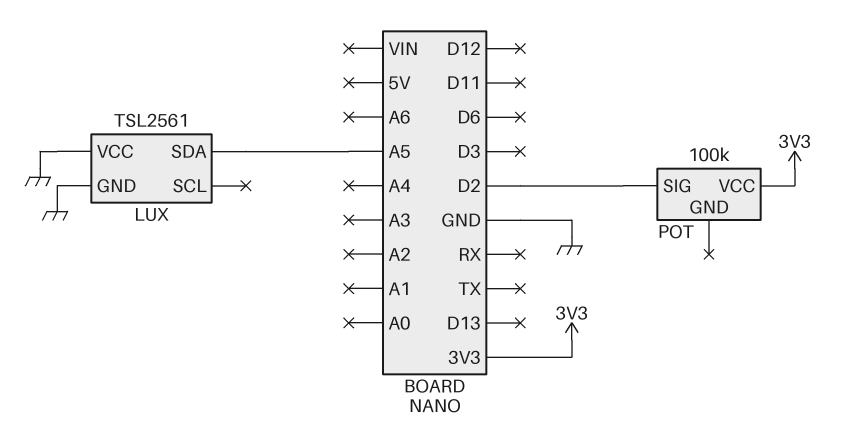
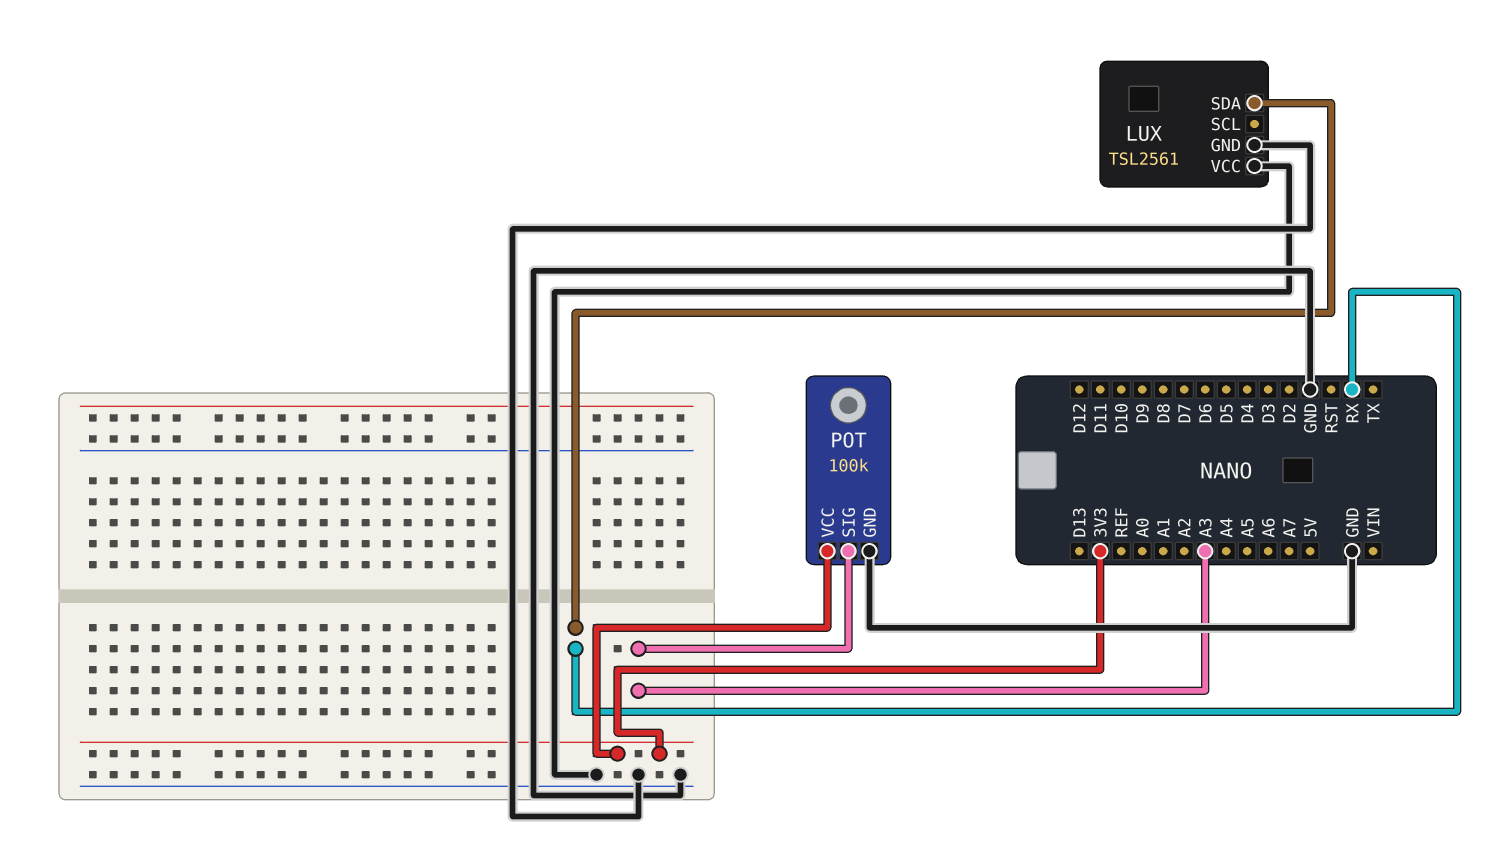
LUX pin SDA: A5 -> RX
POT pin GND: none -> GND
POT pin SIG: D2 -> A3

